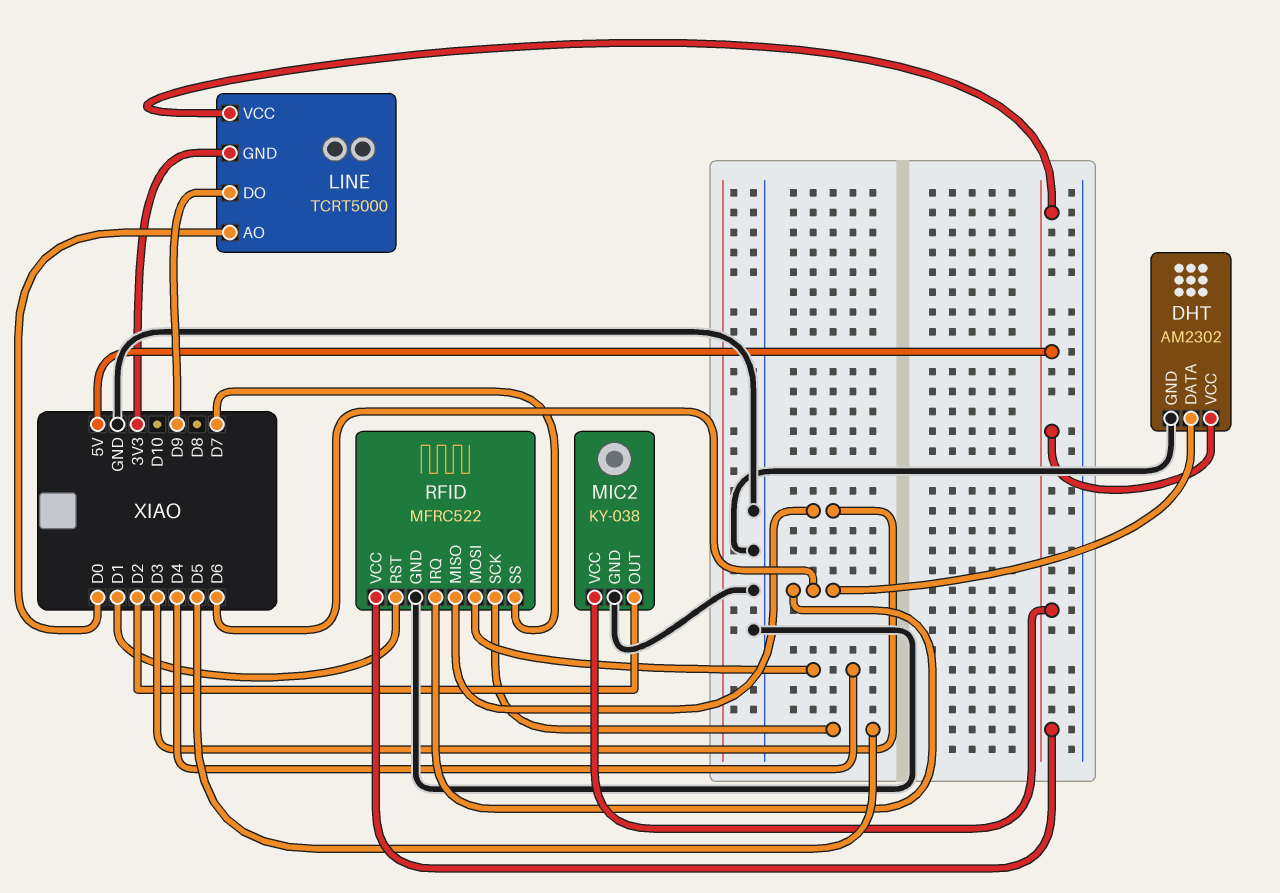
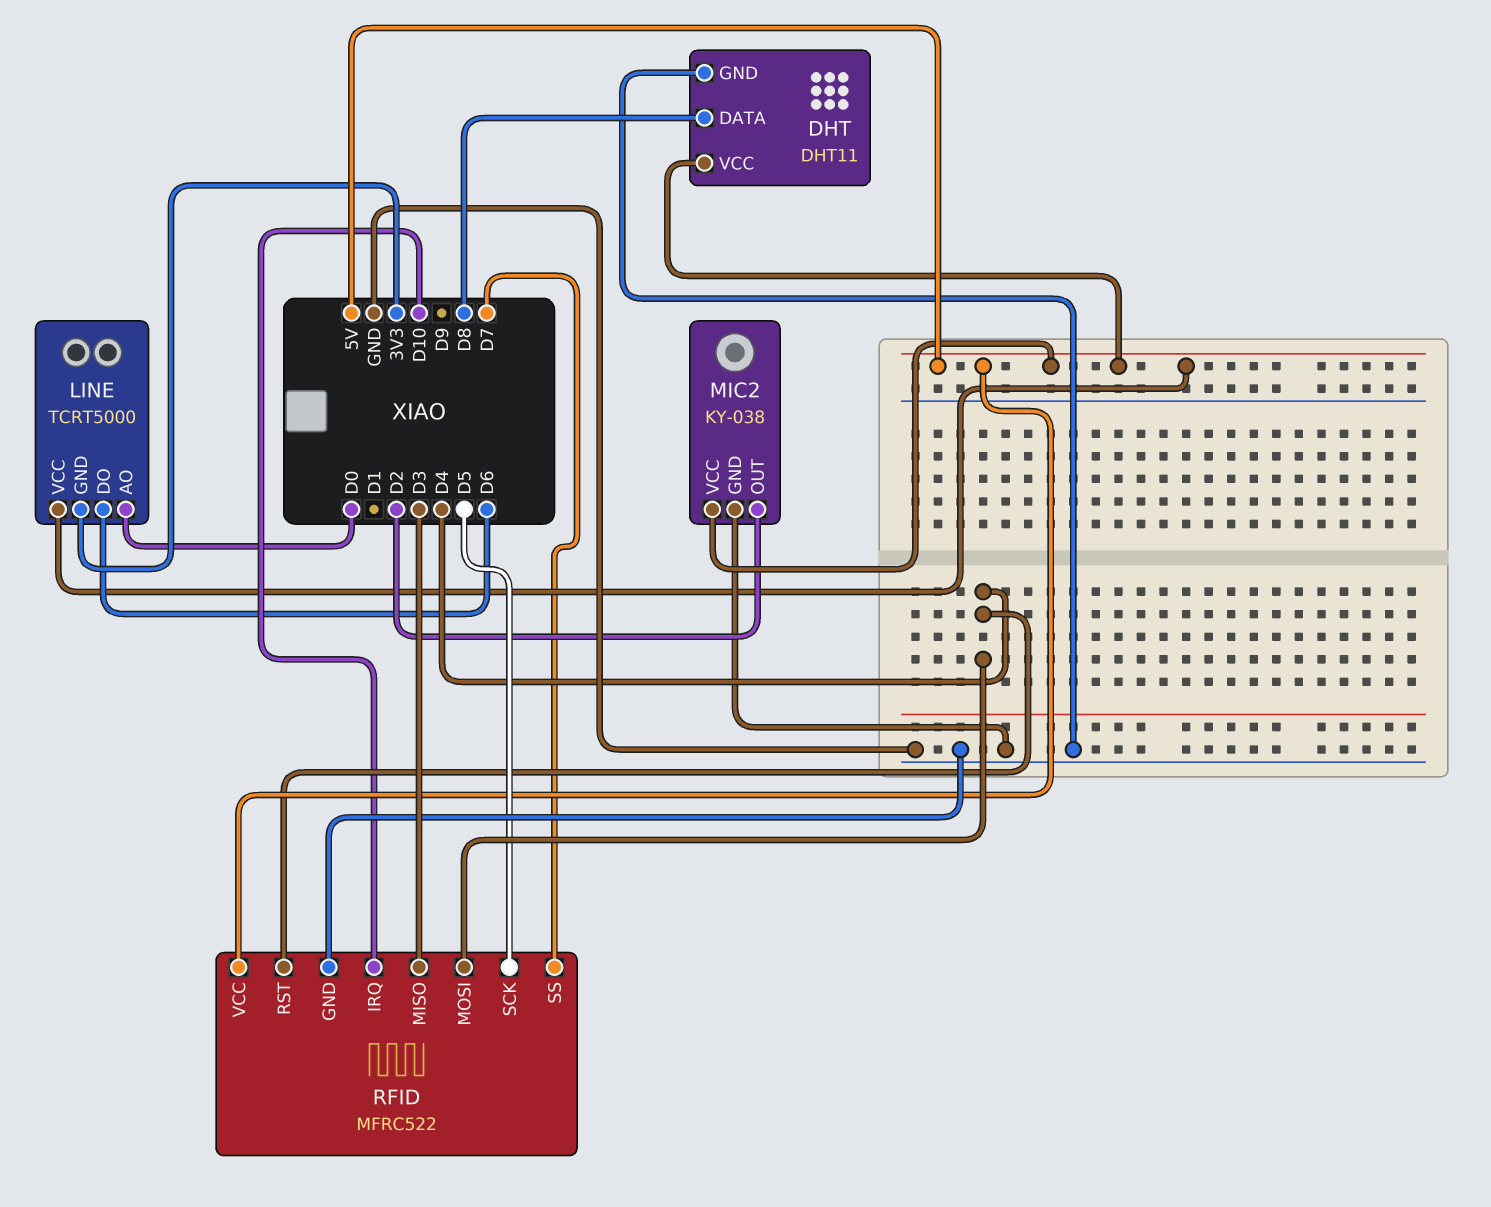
DHT: AM2302 -> DHT11
DHT pin DATA: D6 -> D8
LINE pin DO: D9 -> D6
RFID pin IRQ: D6 -> D10
RFID pin RST: D1 -> D4

